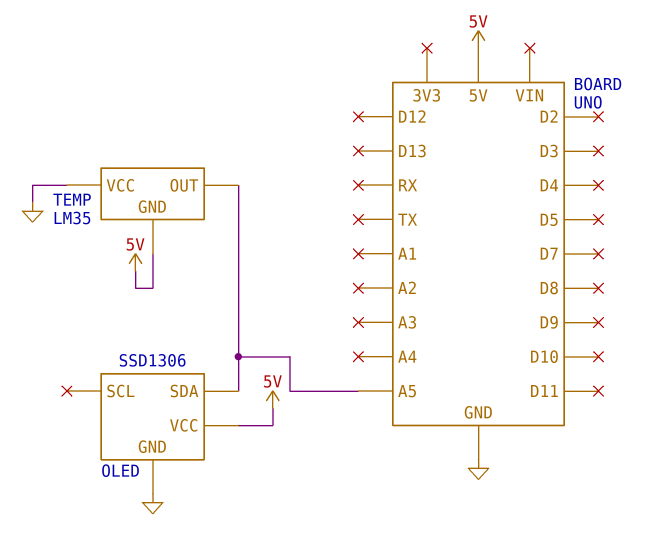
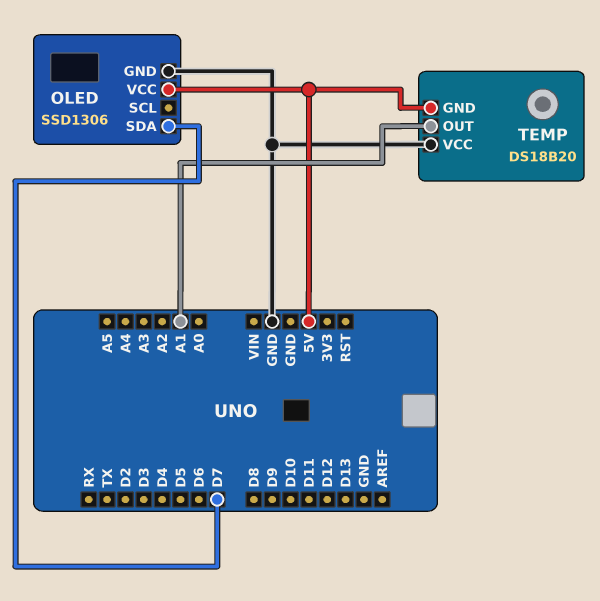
OLED pin SDA: A5 -> D7
TEMP: LM35 -> DS18B20
TEMP pin OUT: A5 -> A1

